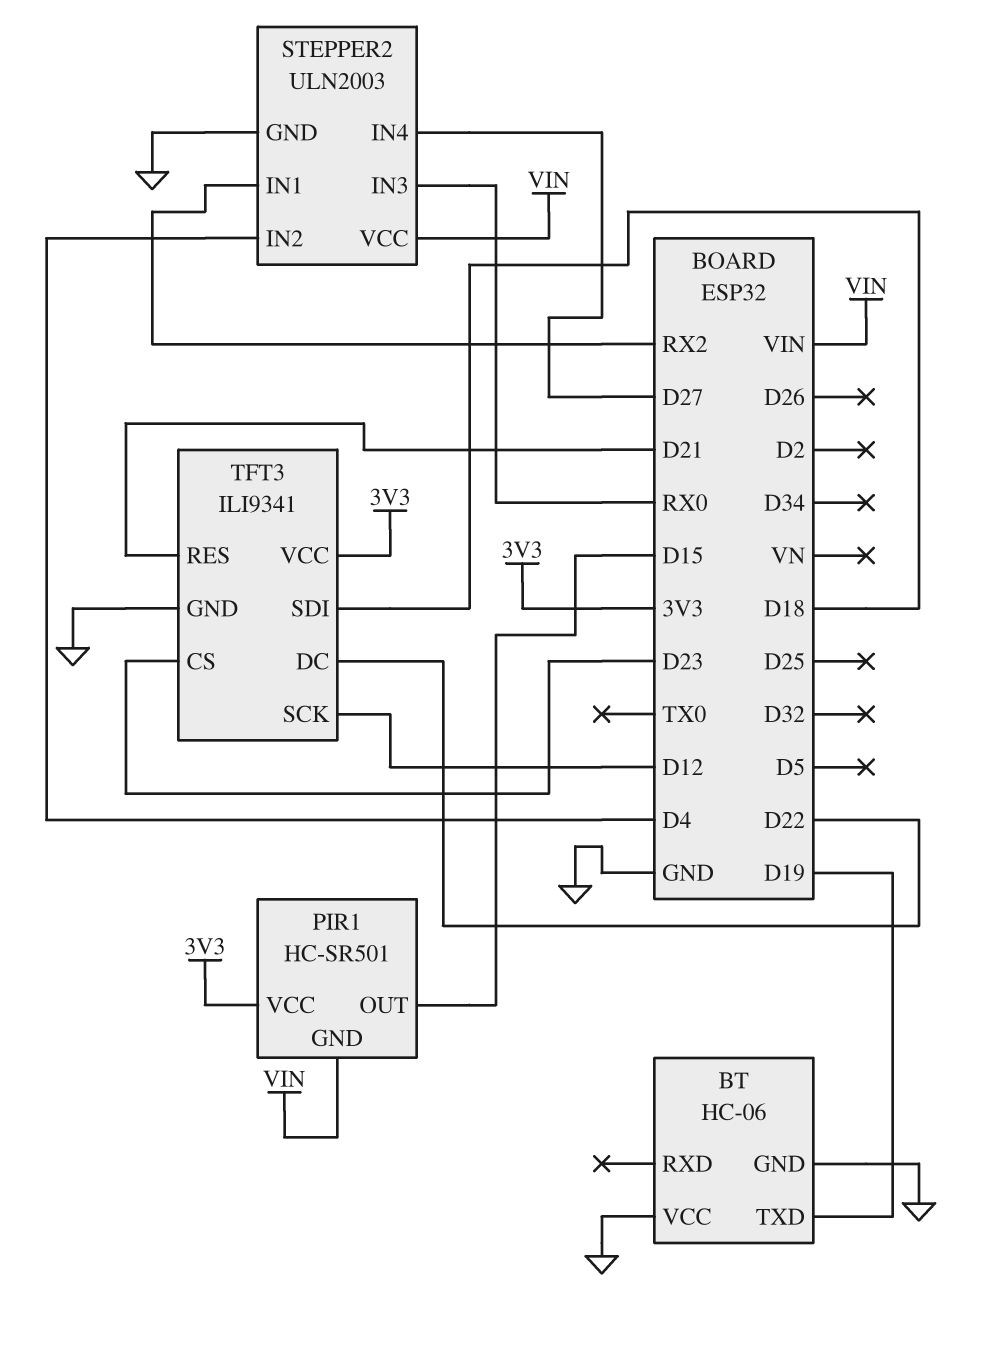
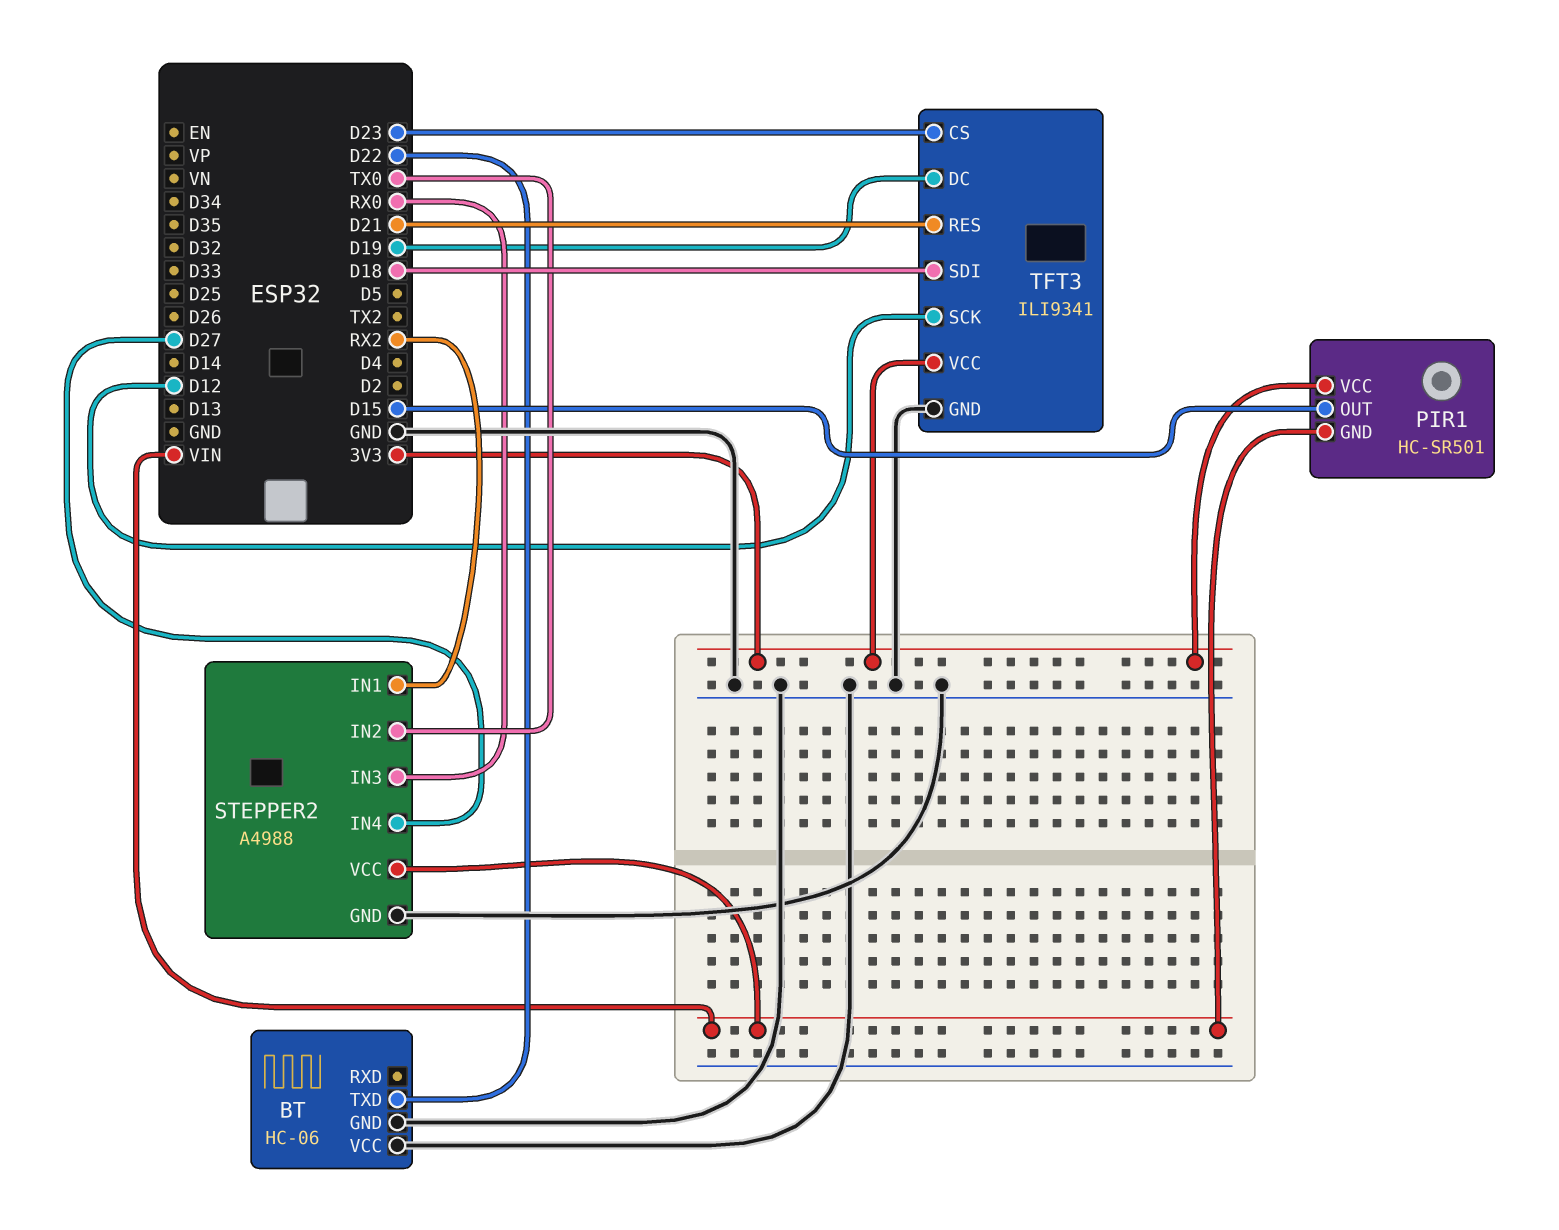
BT pin TXD: D19 -> D22
STEPPER2: ULN2003 -> A4988
STEPPER2 pin IN2: D4 -> TX0
TFT3 pin DC: D22 -> D19

